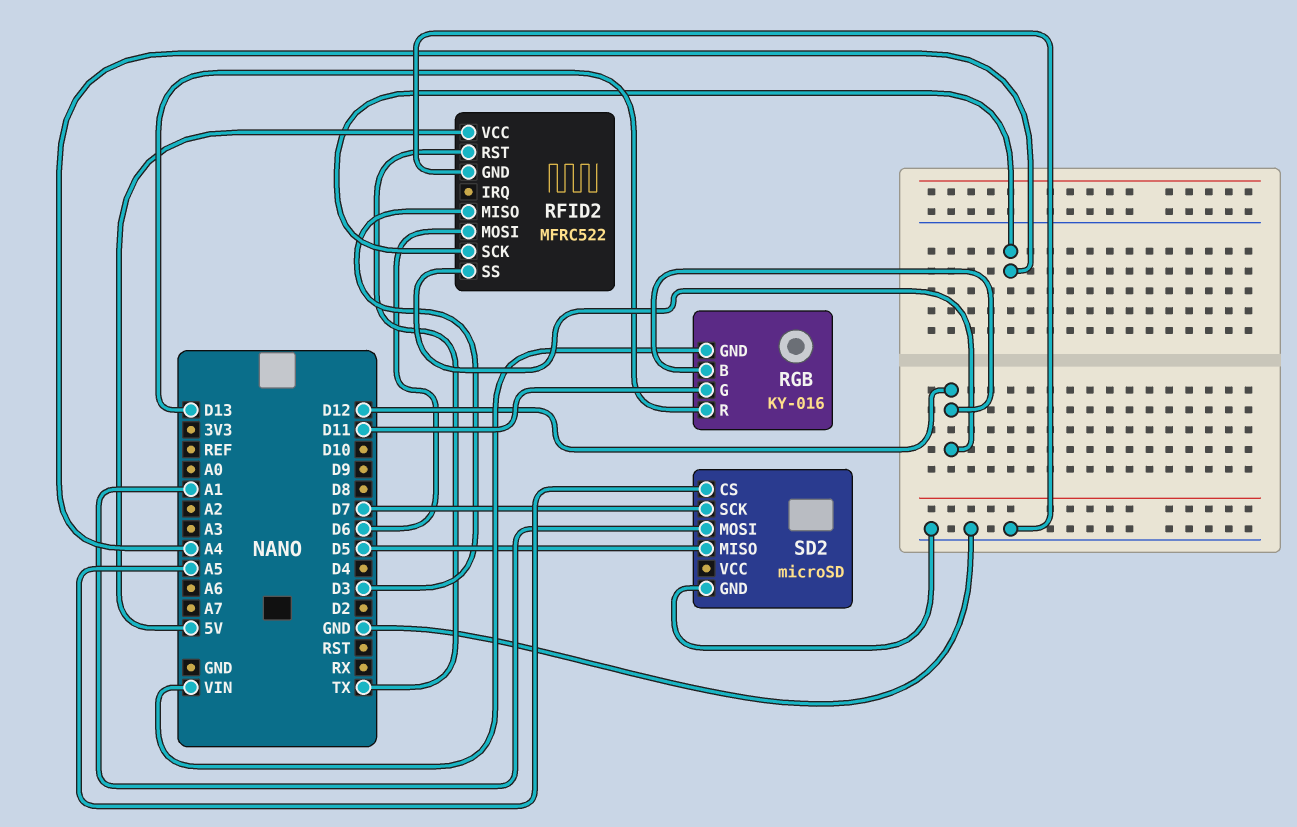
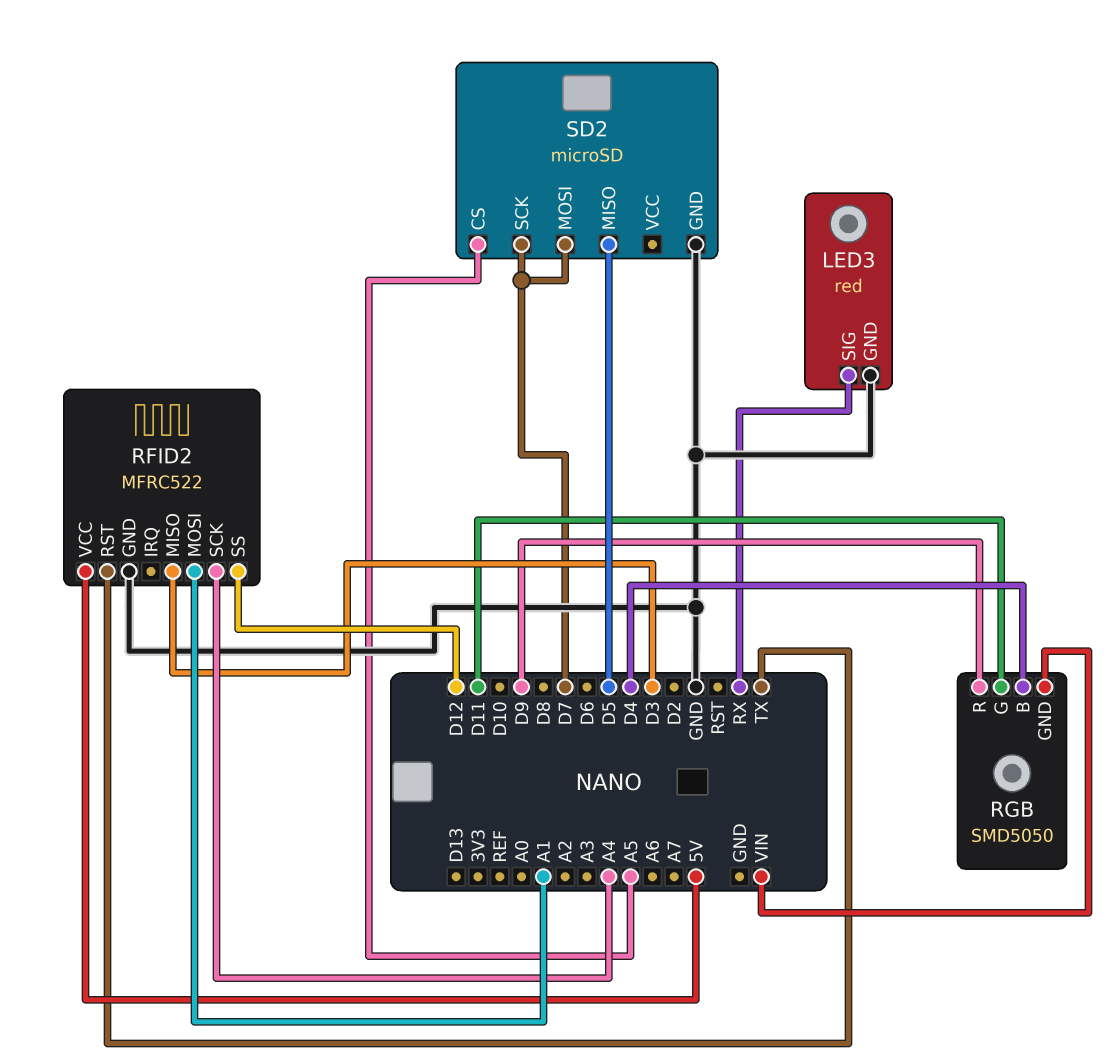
LED3: none -> red
LED3 pin GND: none -> GND
LED3 pin SIG: none -> RX
RFID2 pin MOSI: D6 -> A1
RGB: KY-016 -> SMD5050
RGB pin B: D12 -> D4
RGB pin R: D13 -> D9
SD2 pin MOSI: A1 -> D7

